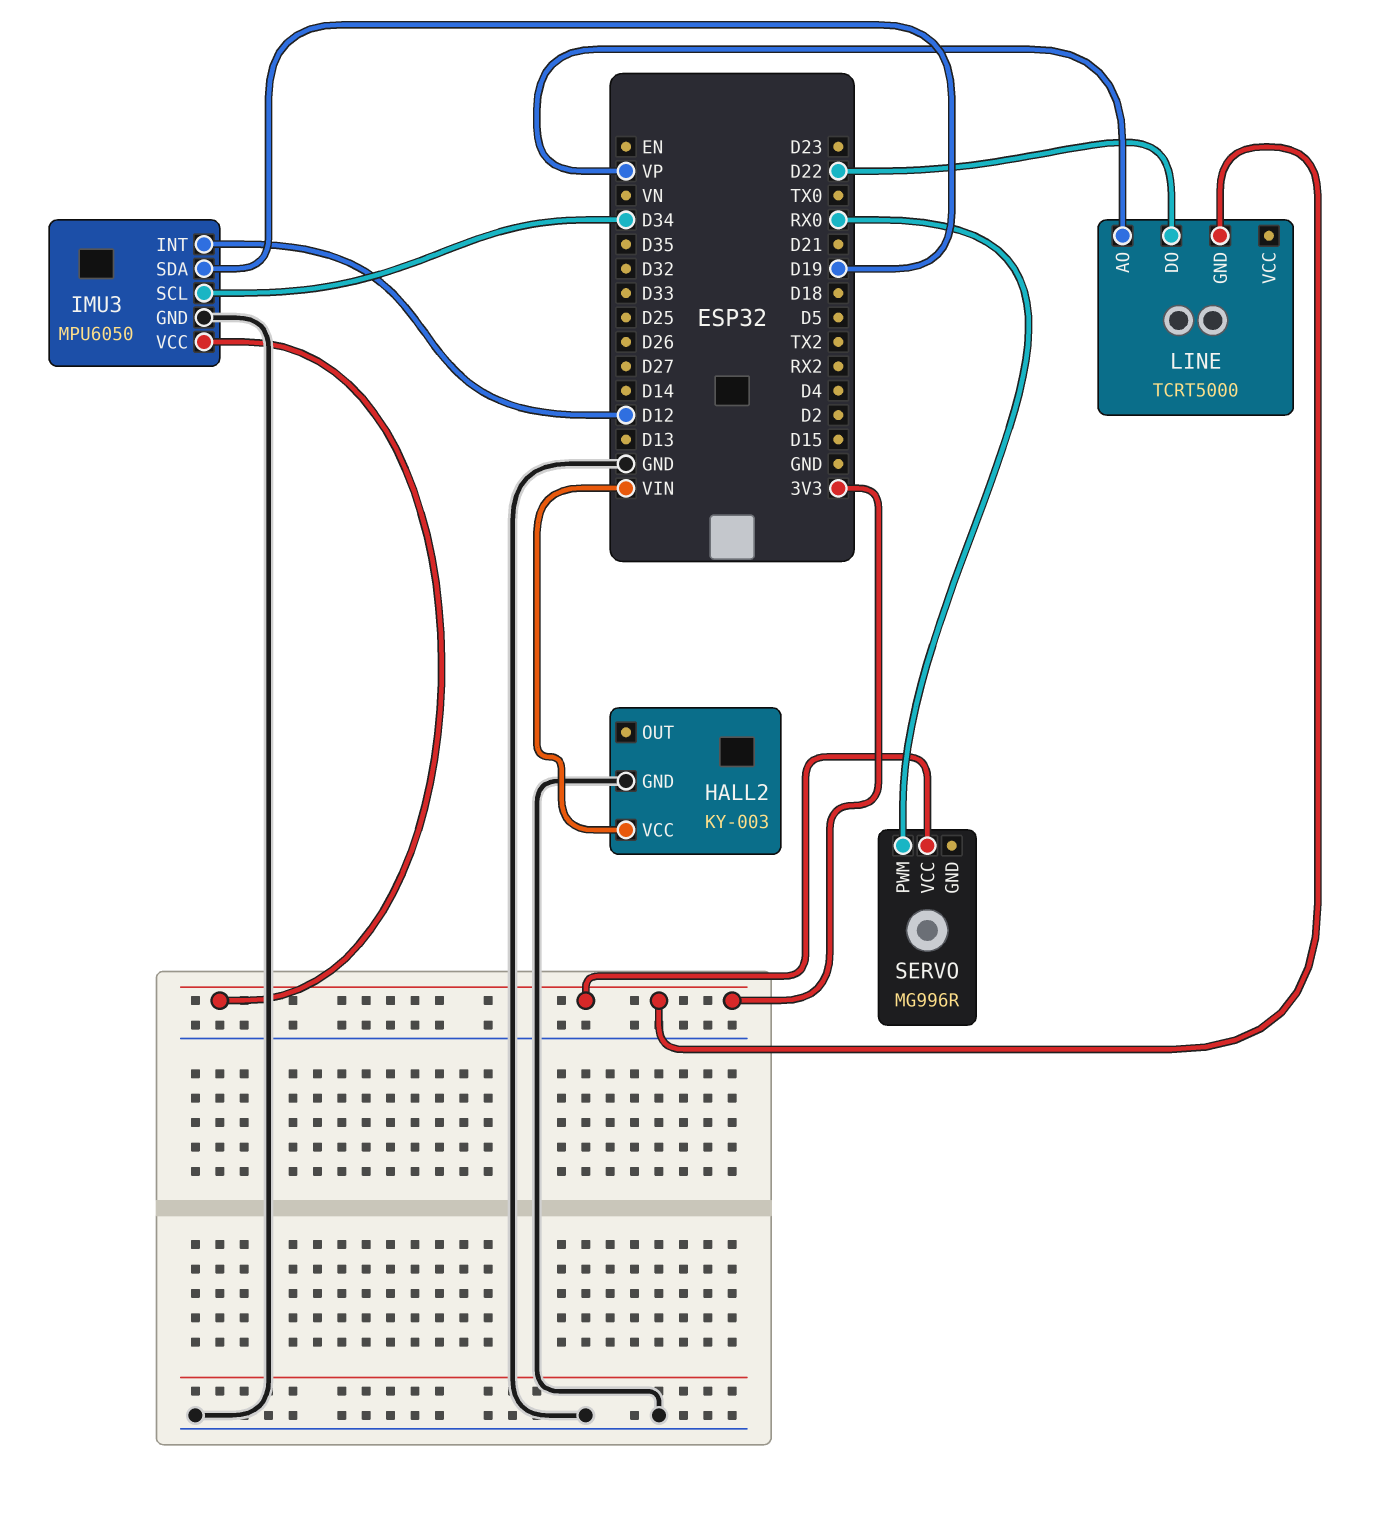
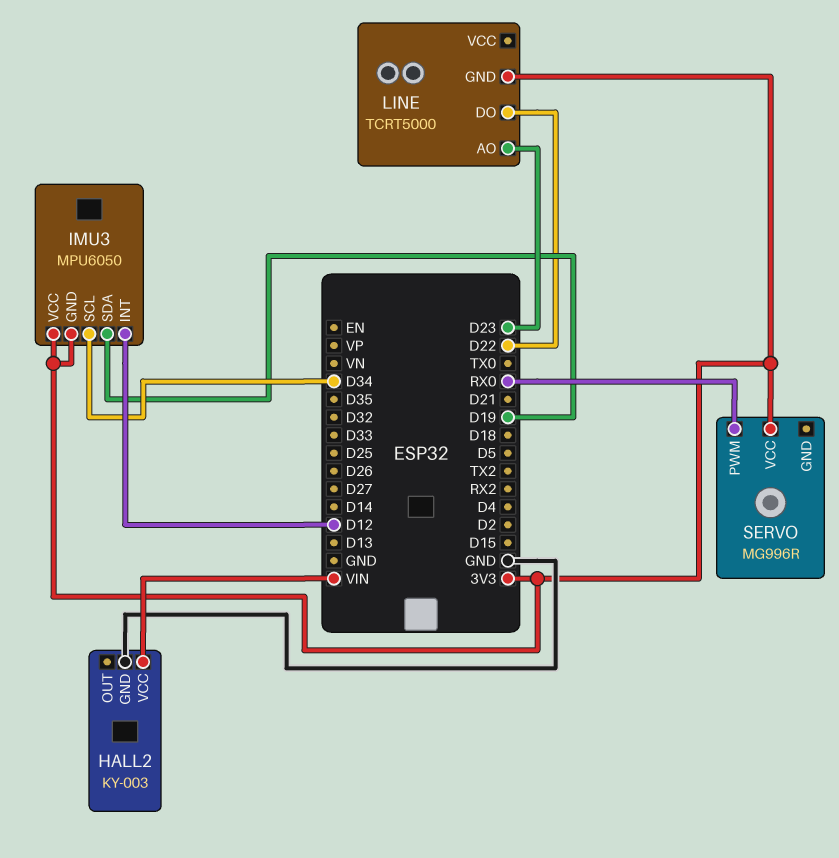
IMU3 pin GND: GND -> 3V3
LINE pin AO: VP -> D23

